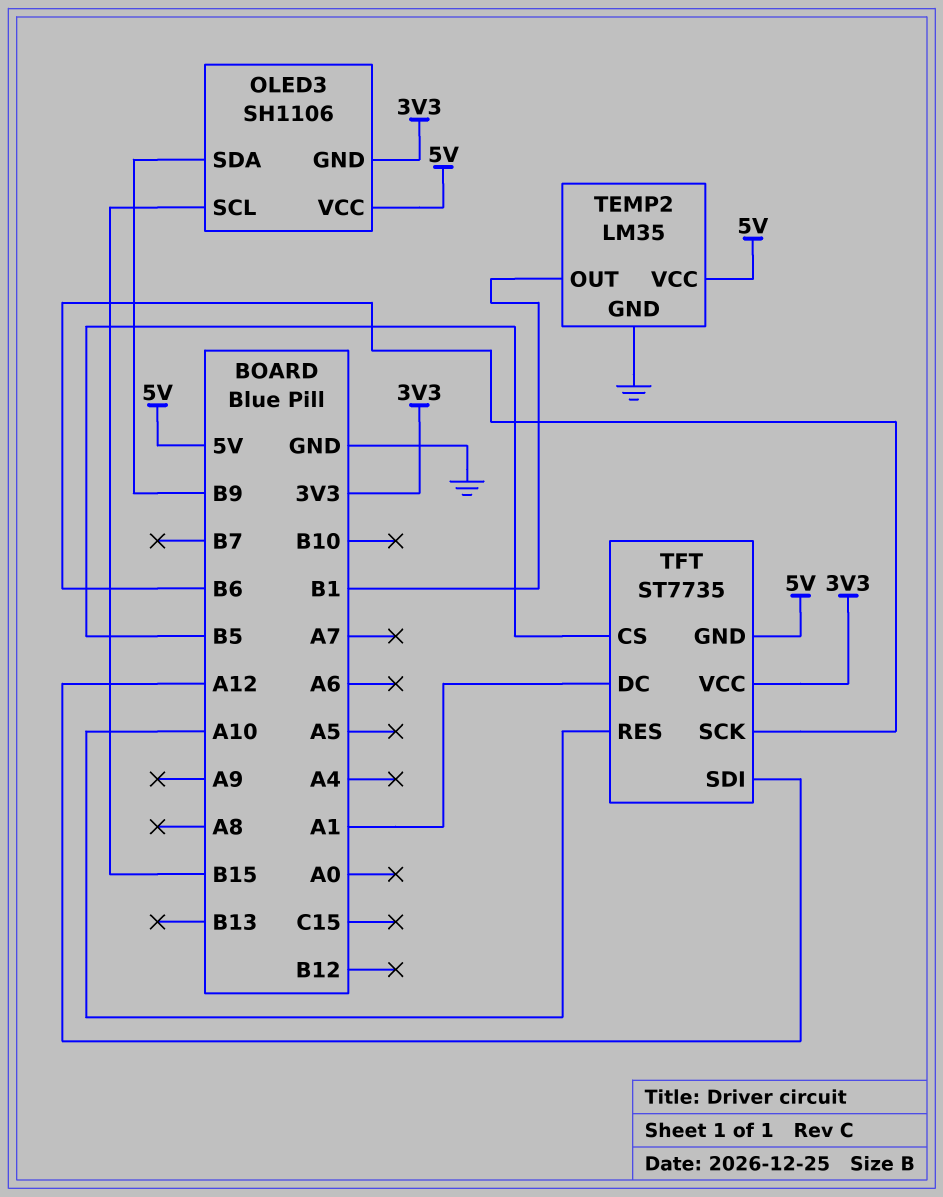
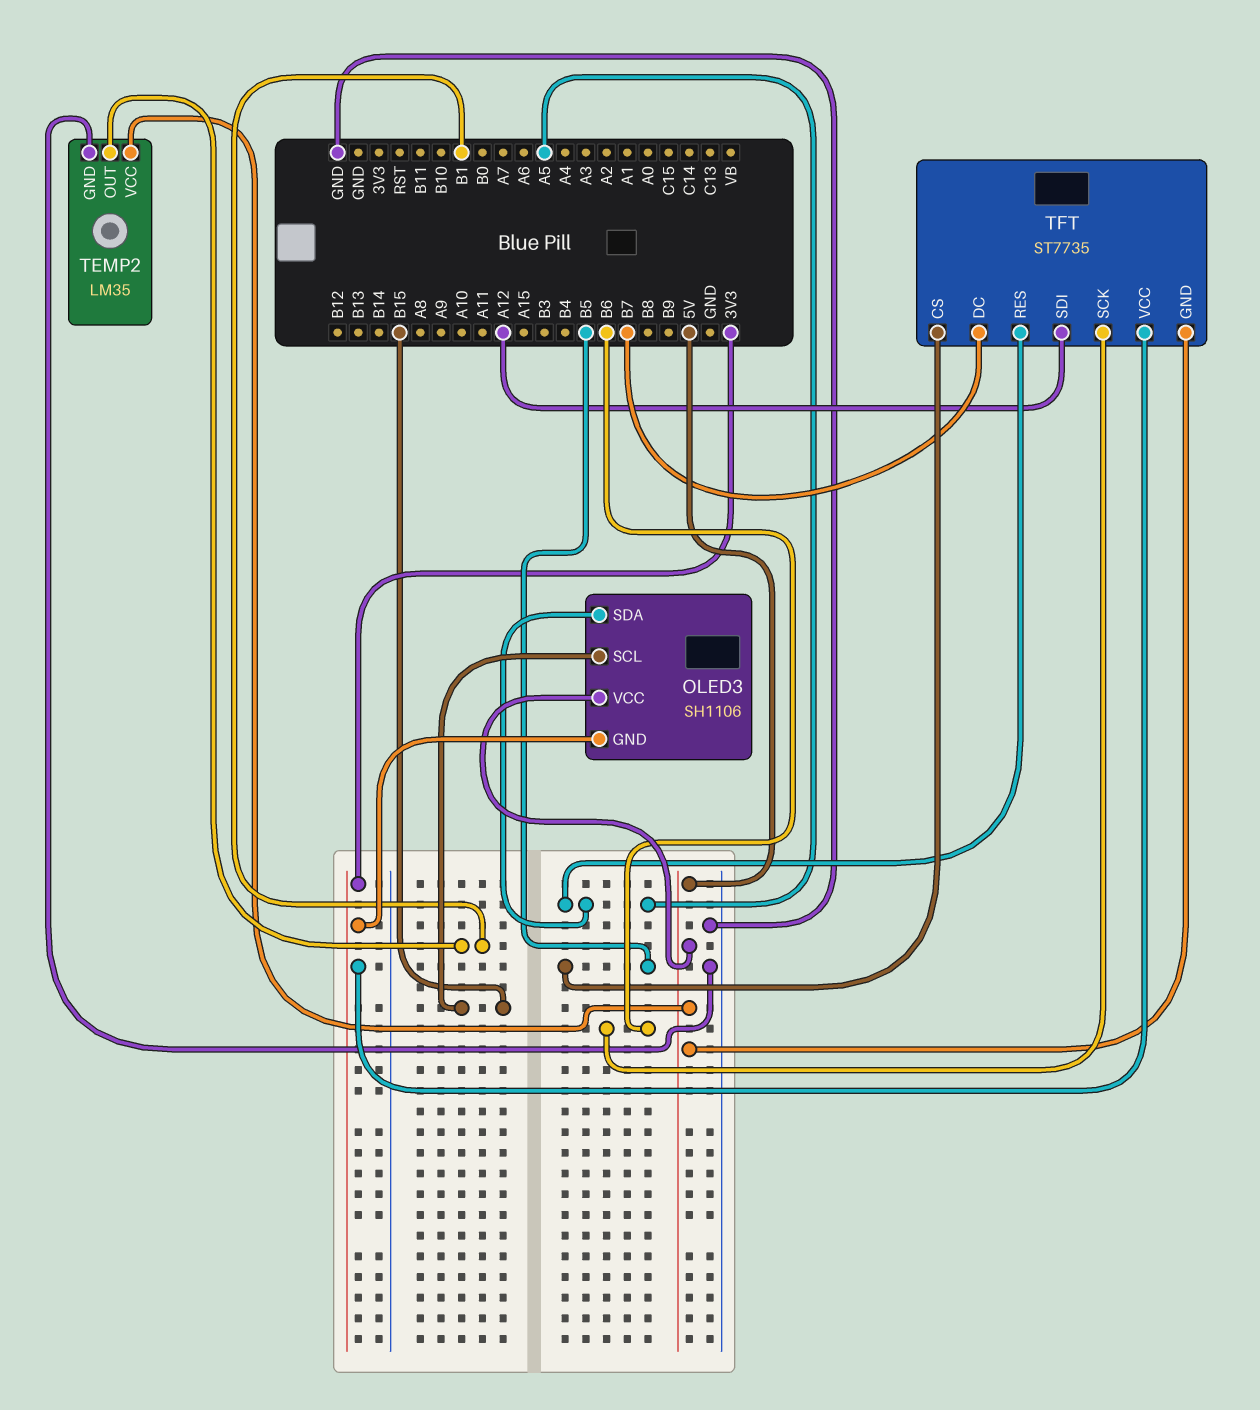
OLED3 pin SDA: B9 -> A5
TFT pin DC: A1 -> B7
TFT pin RES: A10 -> A5

